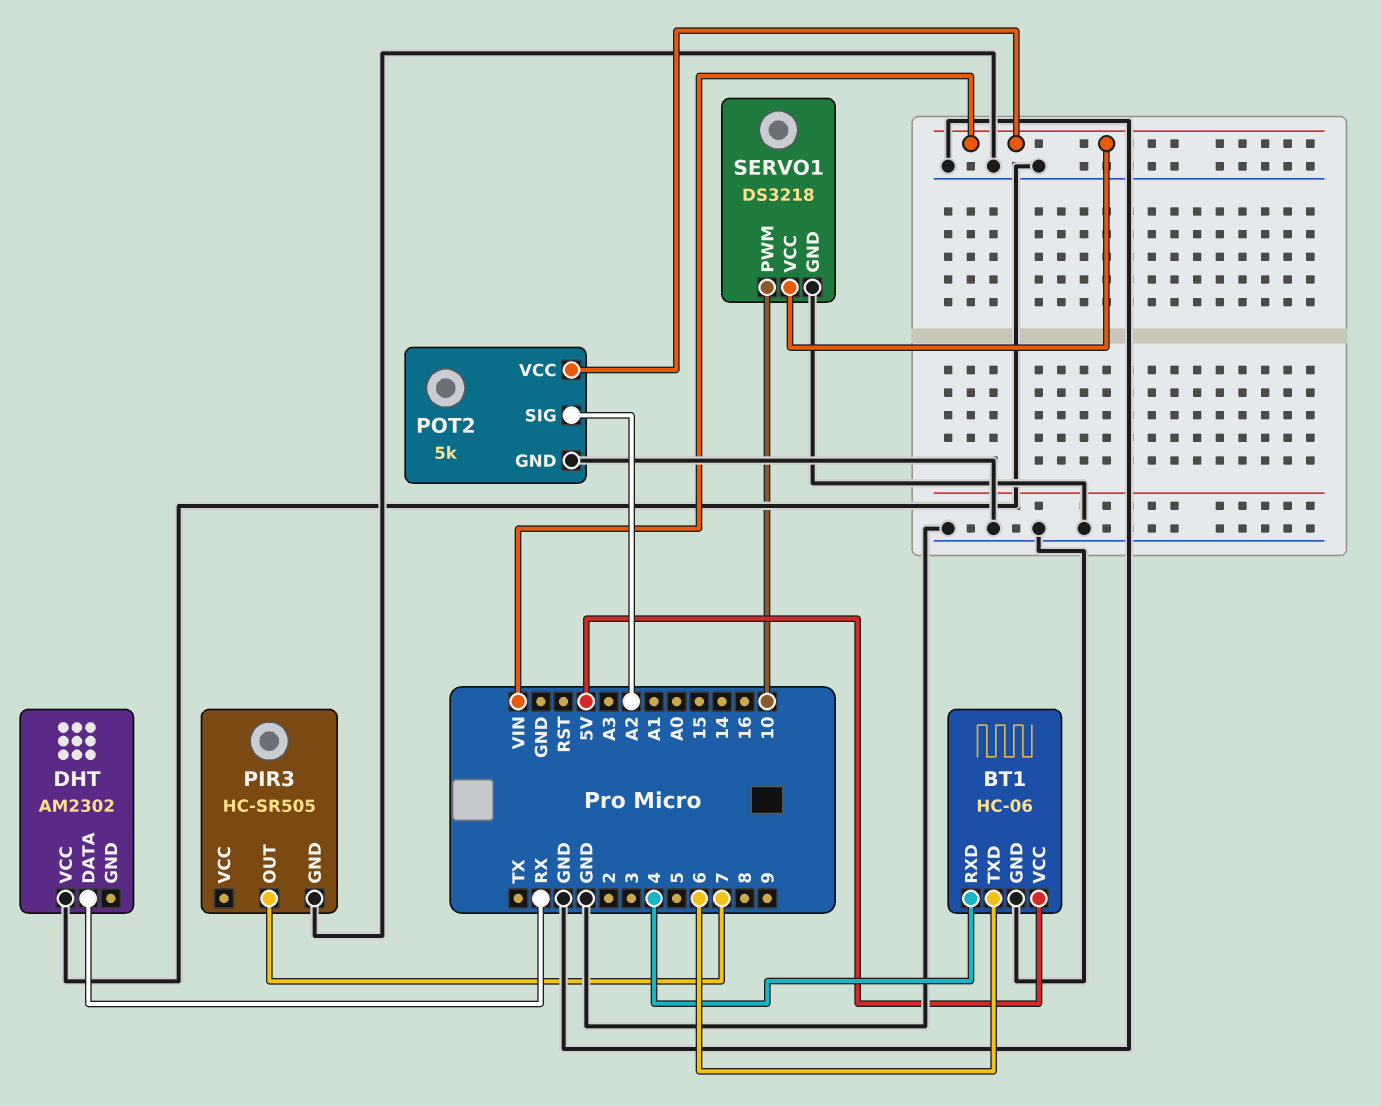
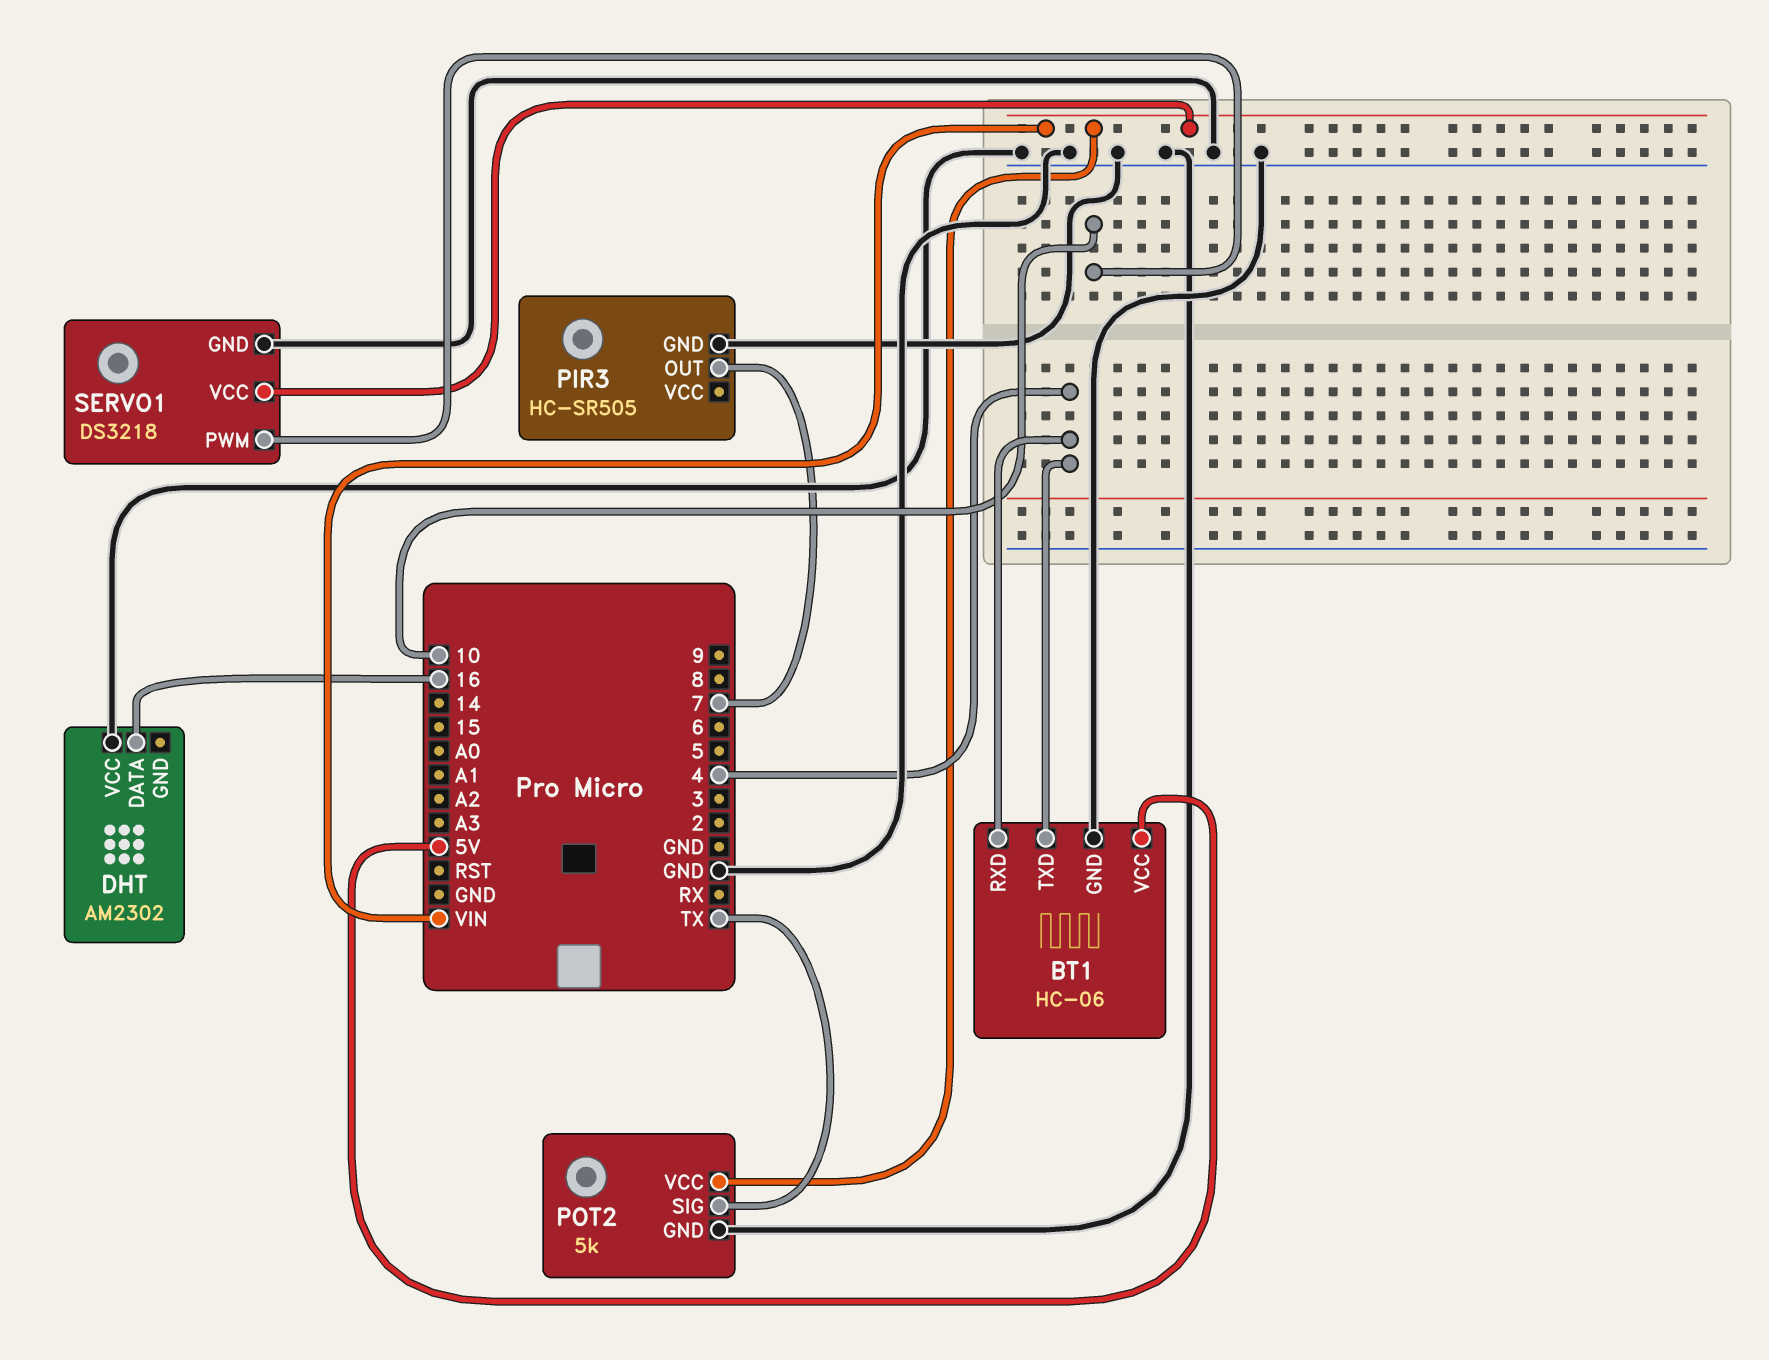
BT1 pin TXD: 6 -> 4
DHT pin DATA: RX -> 16
POT2 pin SIG: A2 -> TX

